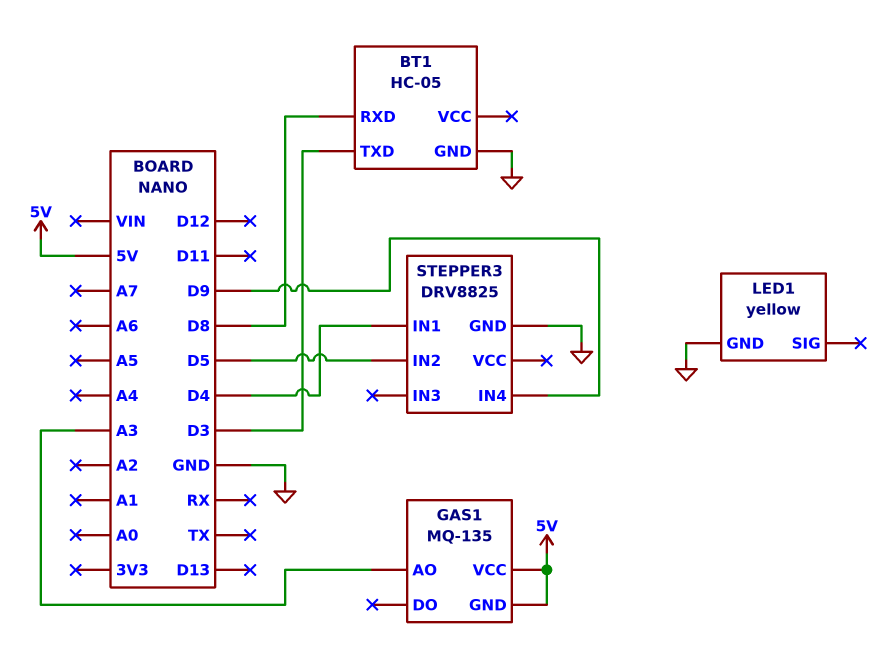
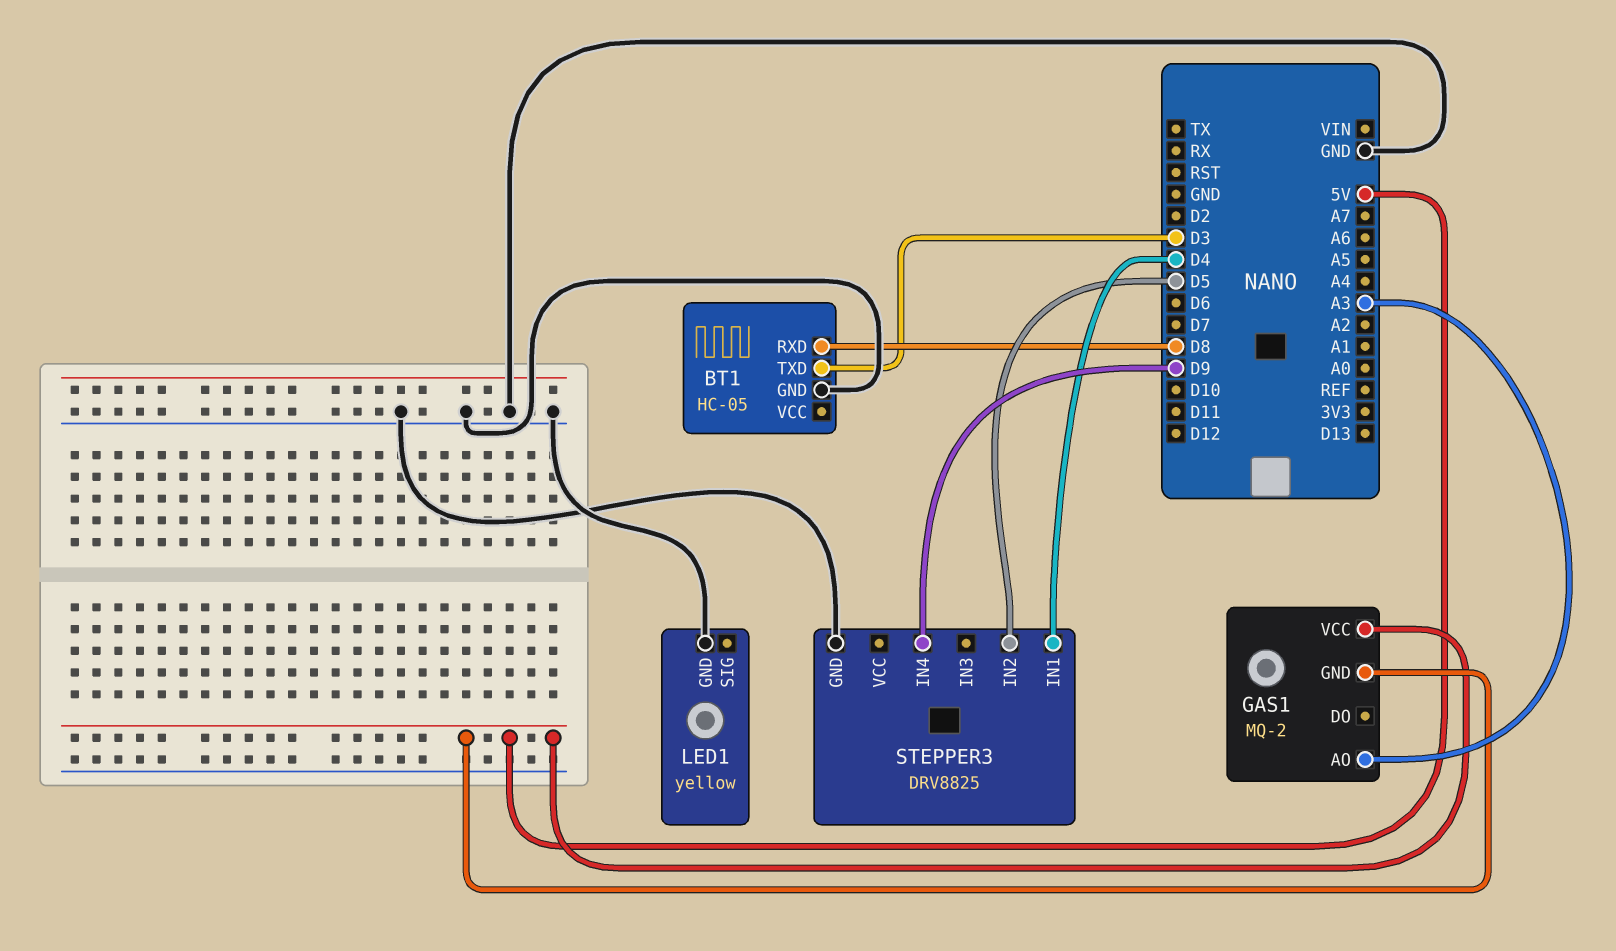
GAS1: MQ-135 -> MQ-2

